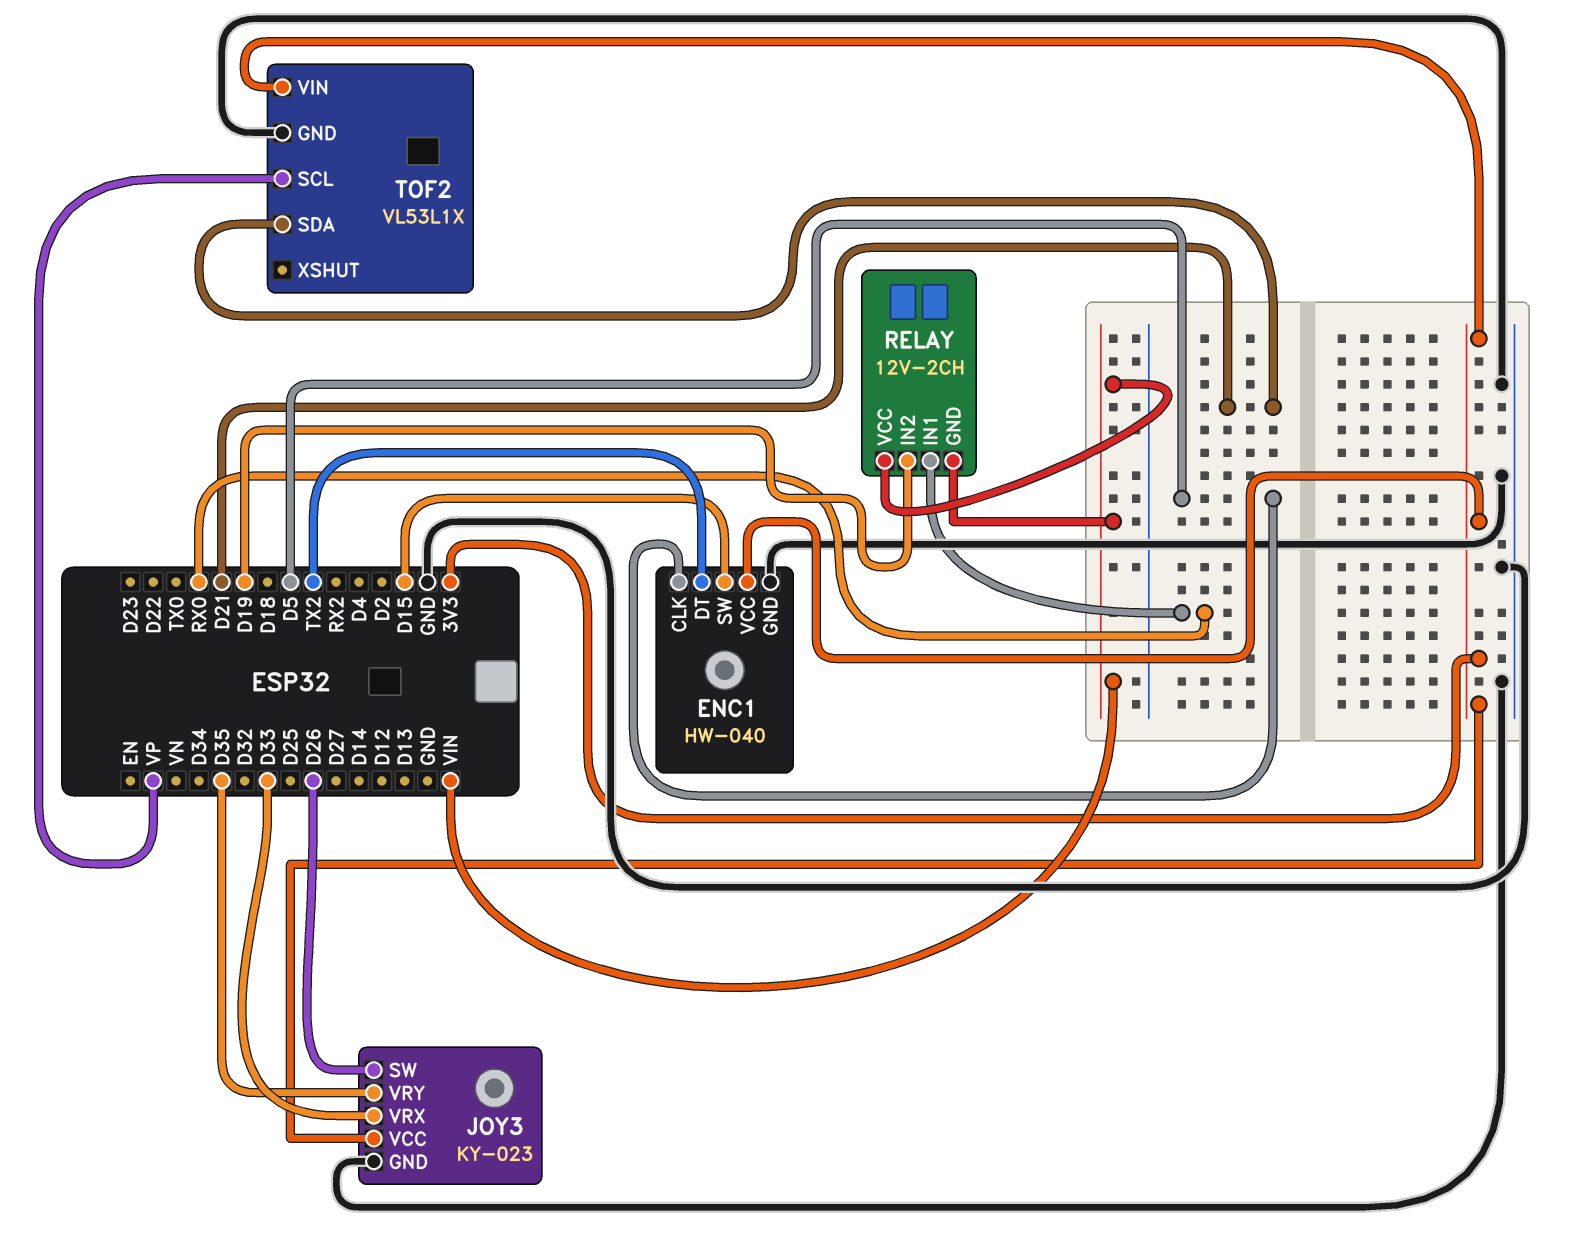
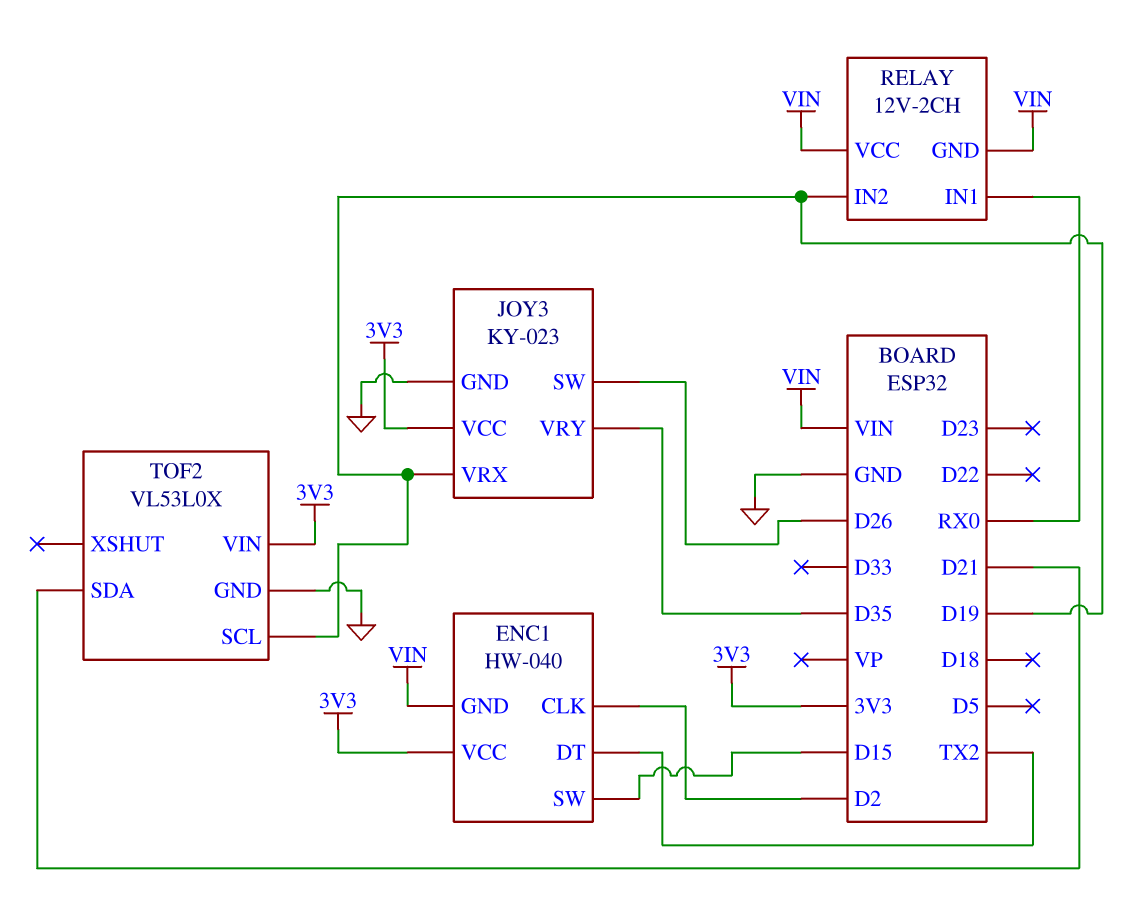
ENC1 pin CLK: D5 -> D2
ENC1 pin GND: GND -> VIN
JOY3 pin VRX: D33 -> D19
TOF2: VL53L1X -> VL53L0X
TOF2 pin SCL: VP -> D19

